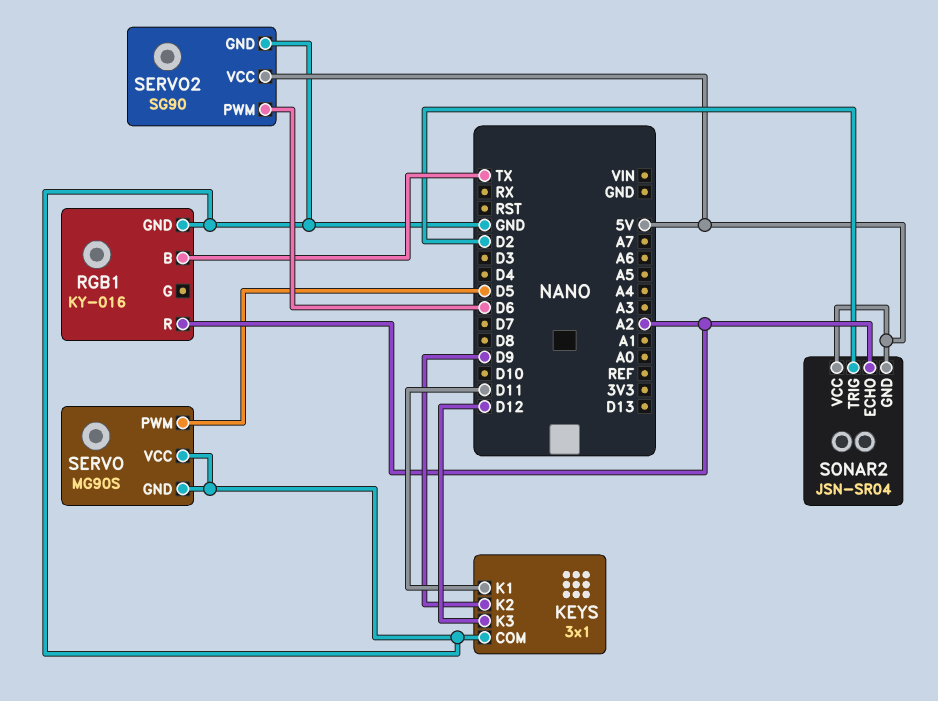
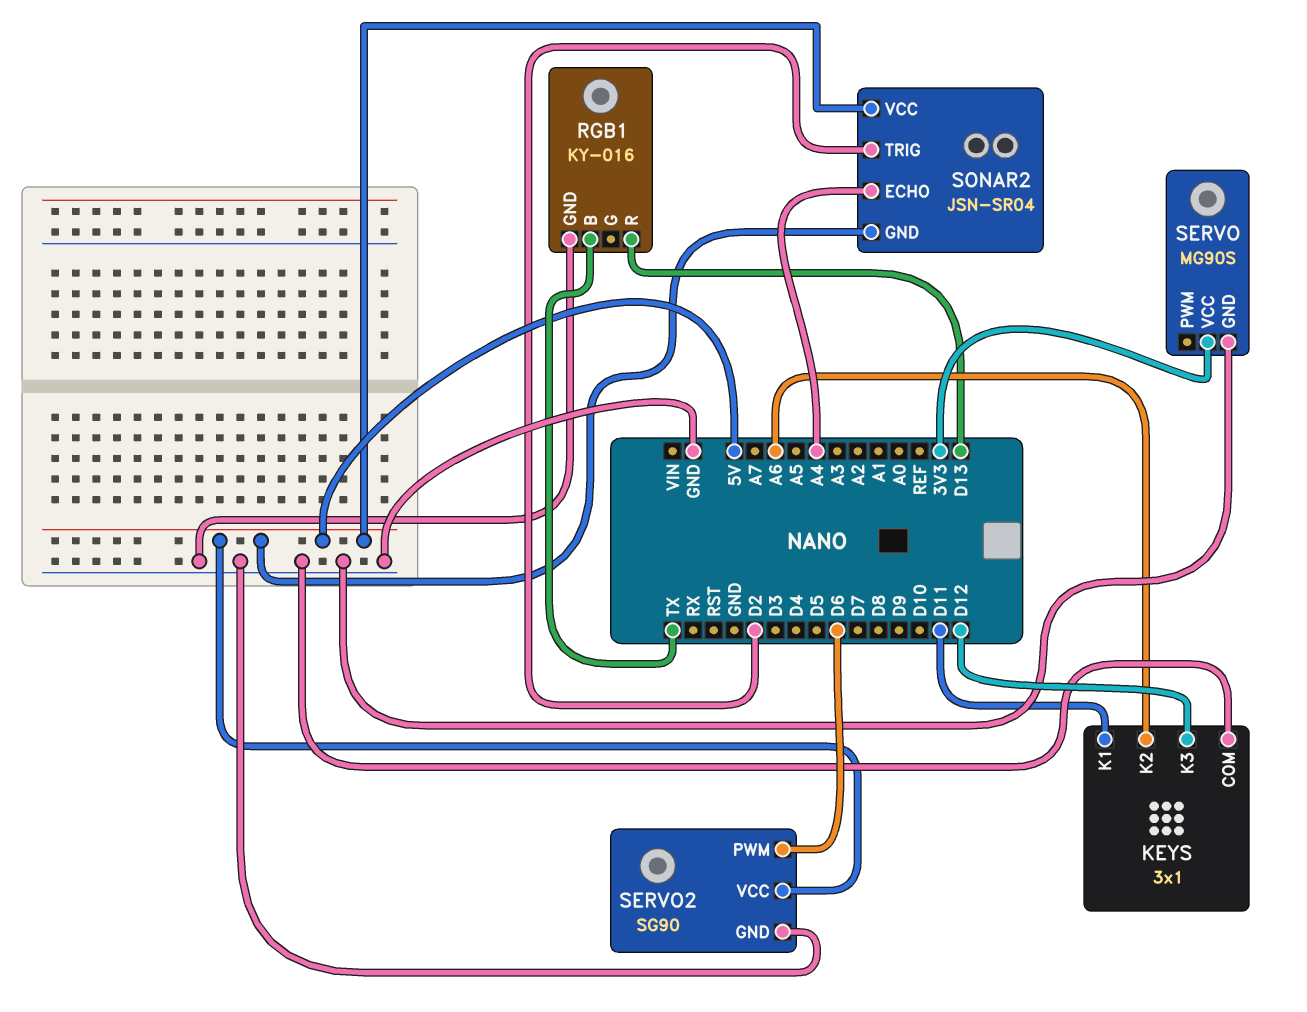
KEYS pin K2: D9 -> A6
RGB1 pin R: A2 -> D13
SERVO pin PWM: D5 -> none
SERVO pin VCC: GND -> 3V3
SONAR2 pin ECHO: A2 -> A4

